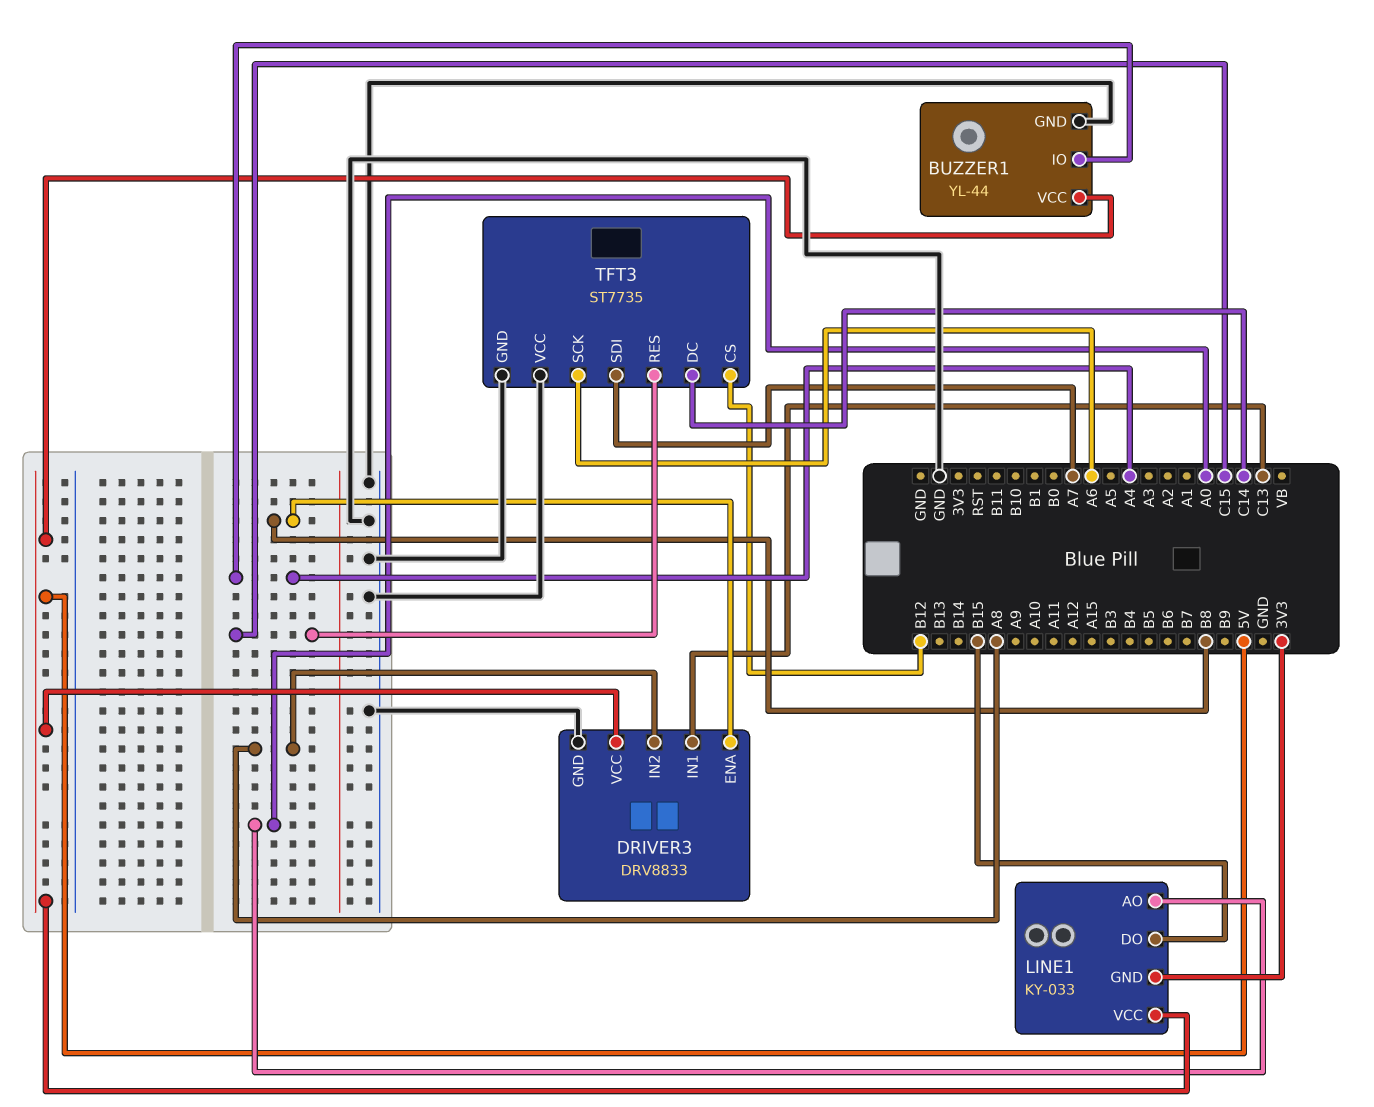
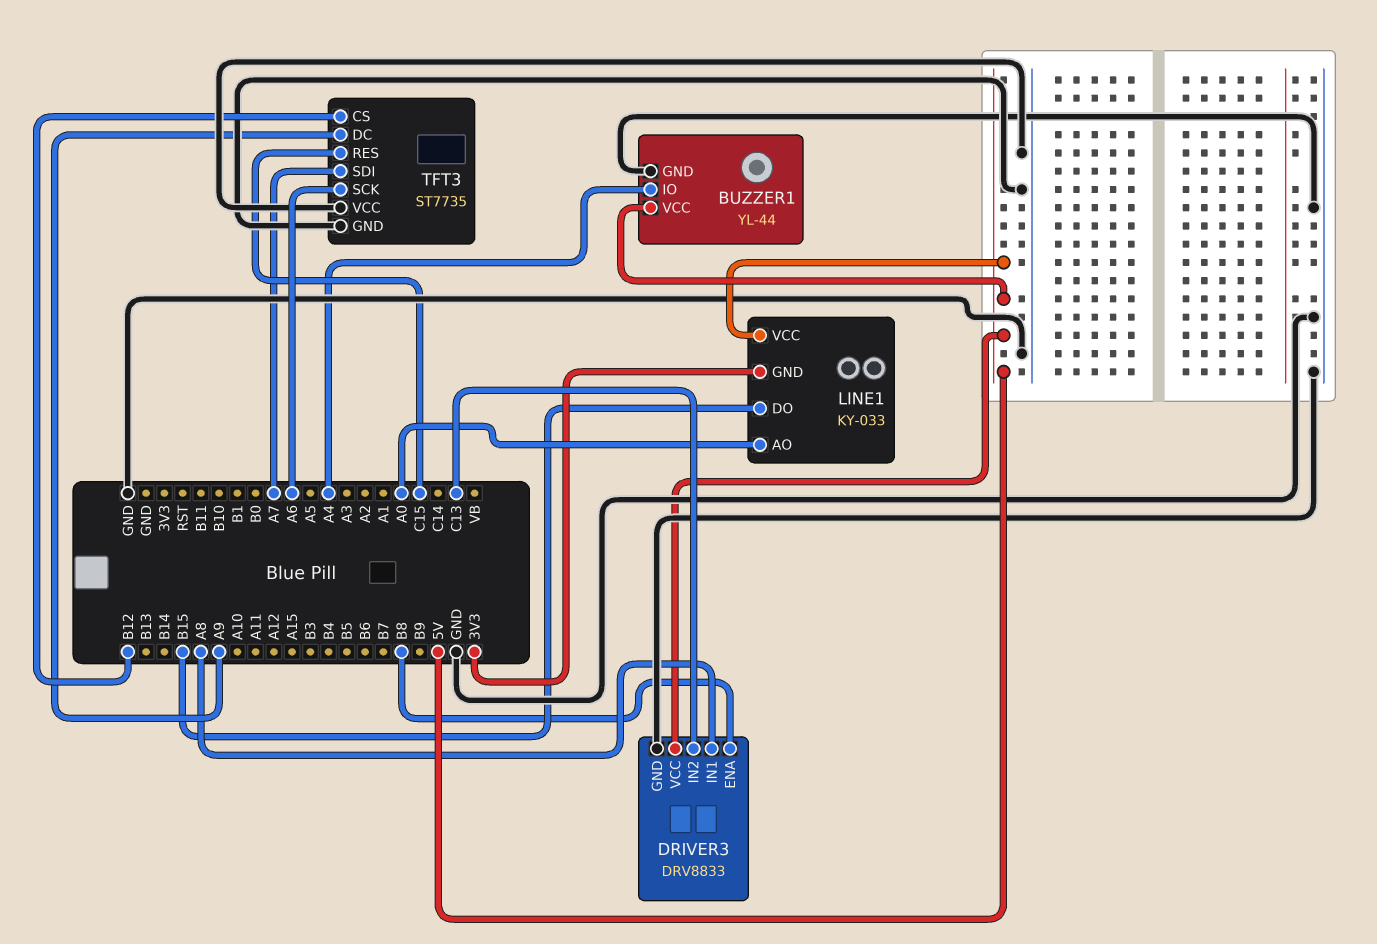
DRIVER3 pin IN1: C13 -> A8
DRIVER3 pin IN2: A8 -> C13
TFT3 pin DC: C14 -> A9

